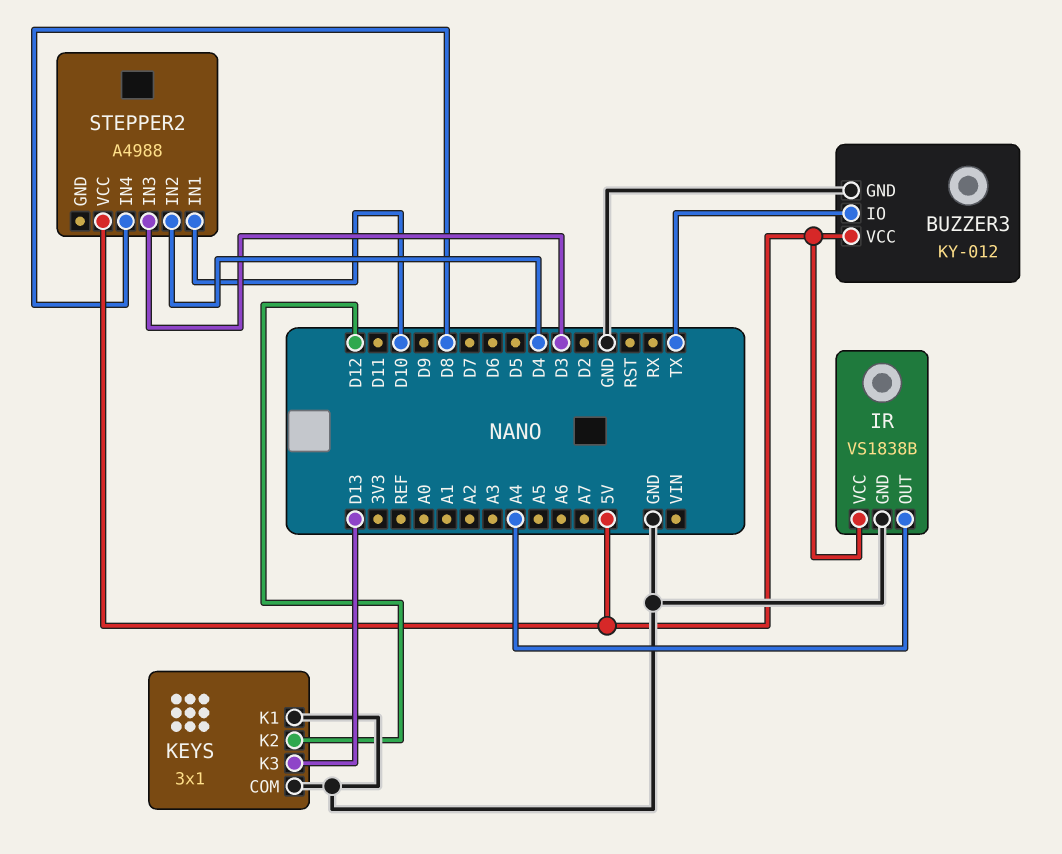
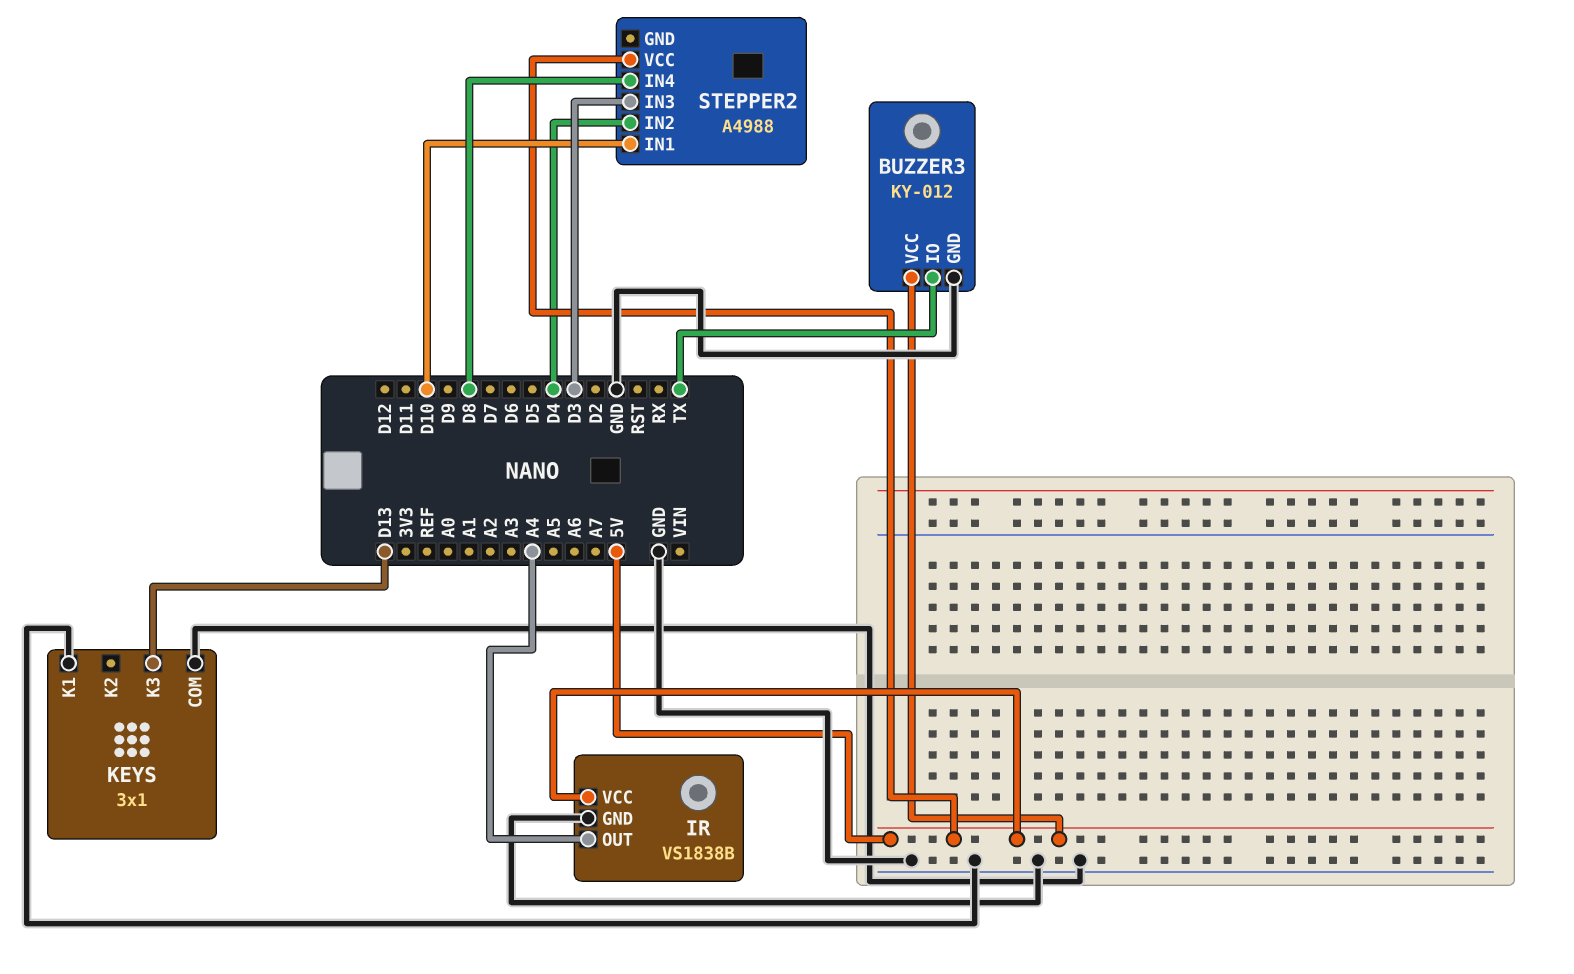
KEYS pin K2: D12 -> none

